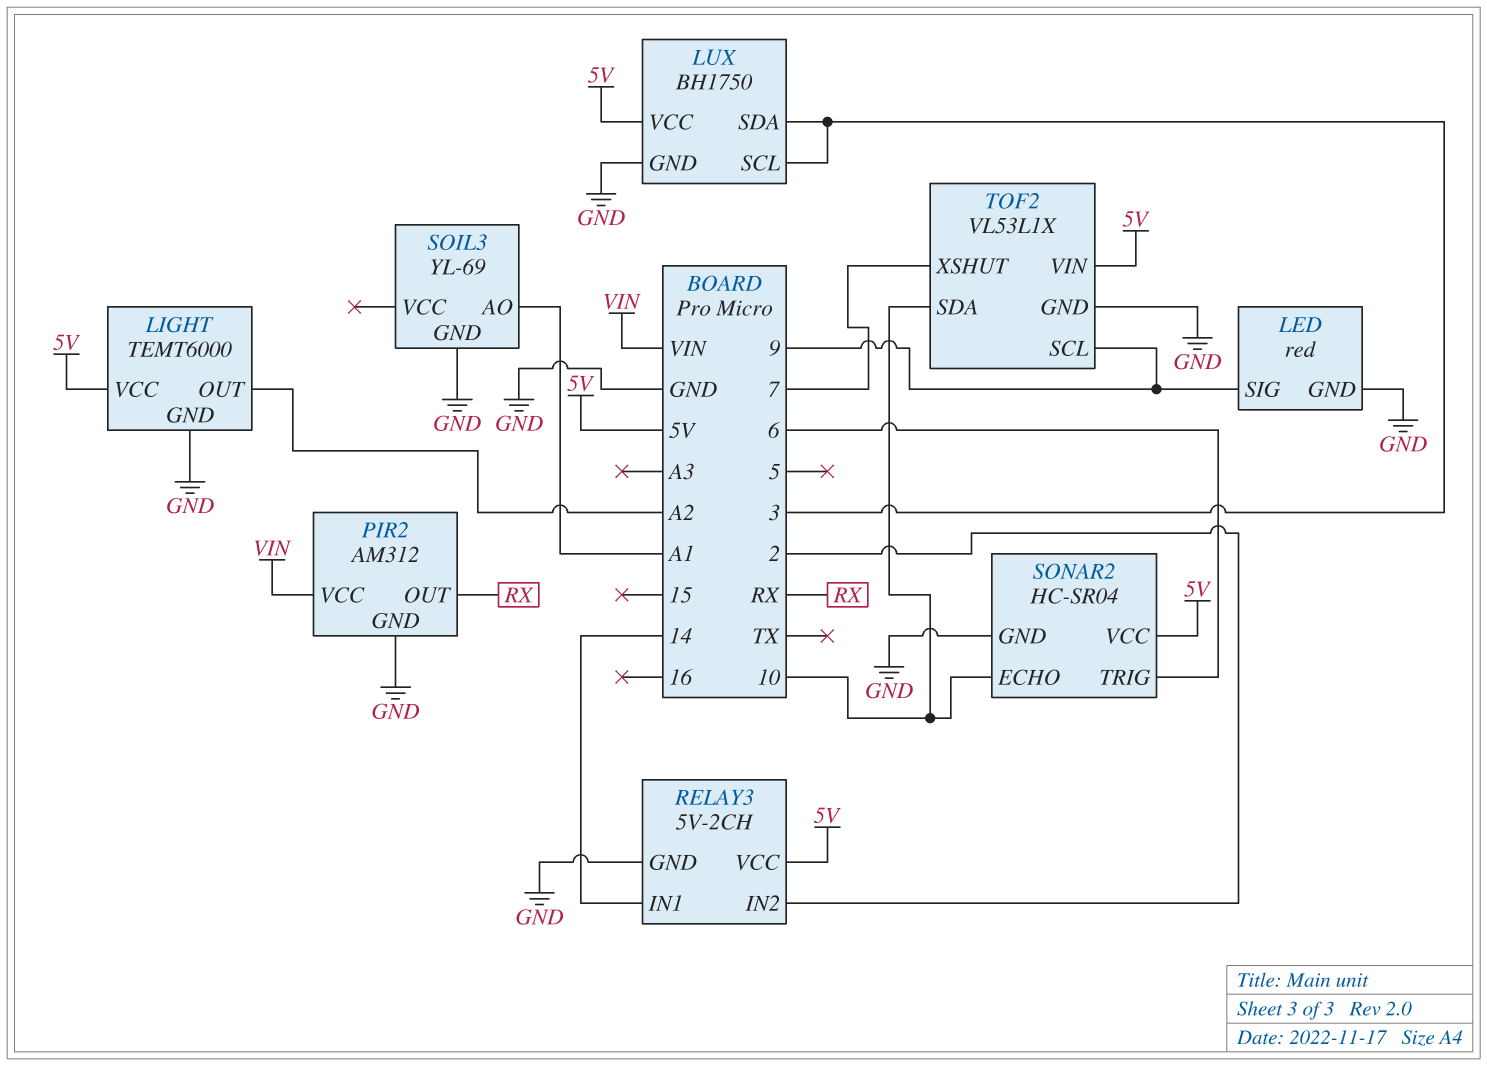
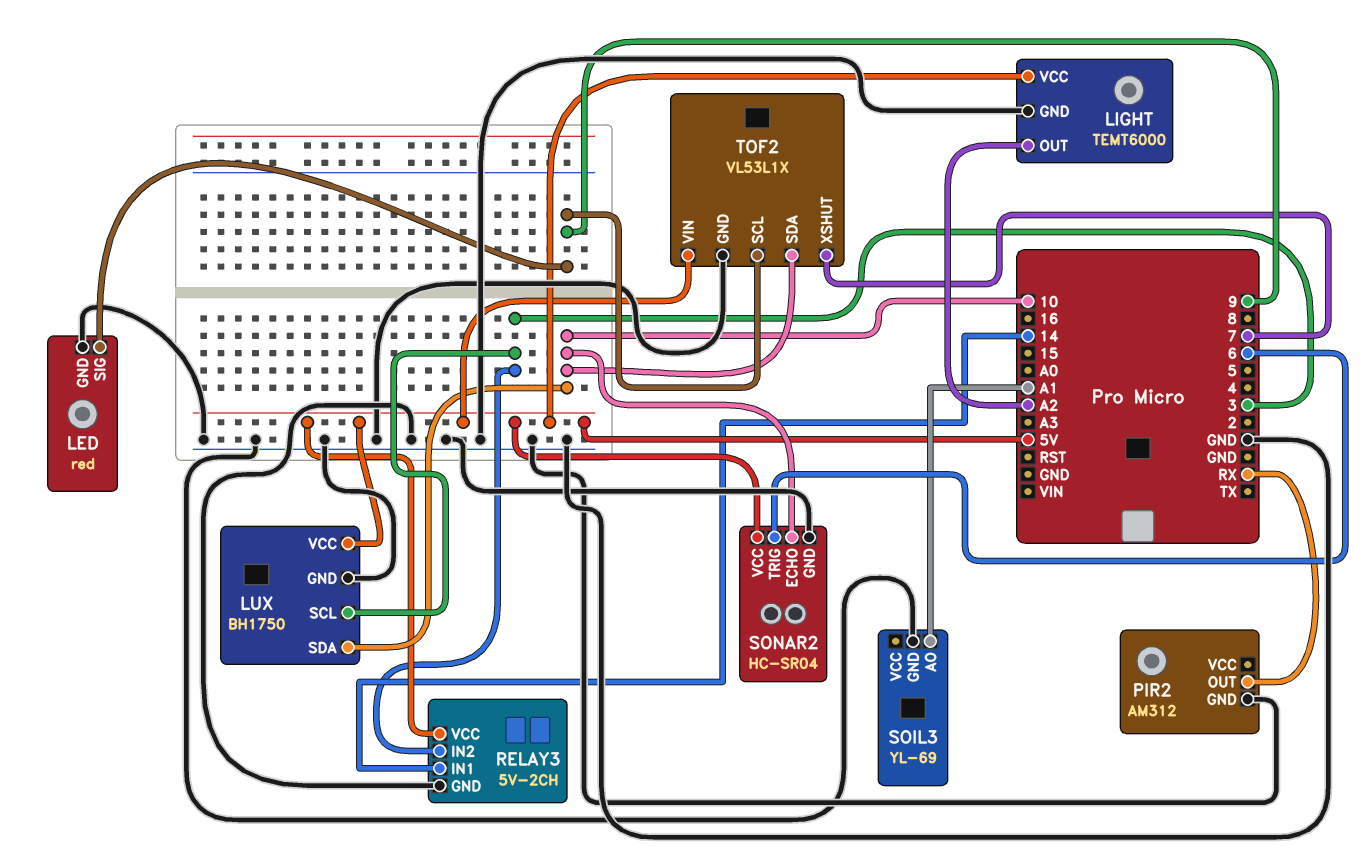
LUX pin SDA: 3 -> 10
PIR2 pin VCC: VIN -> none
RELAY3 pin IN2: 2 -> 3

